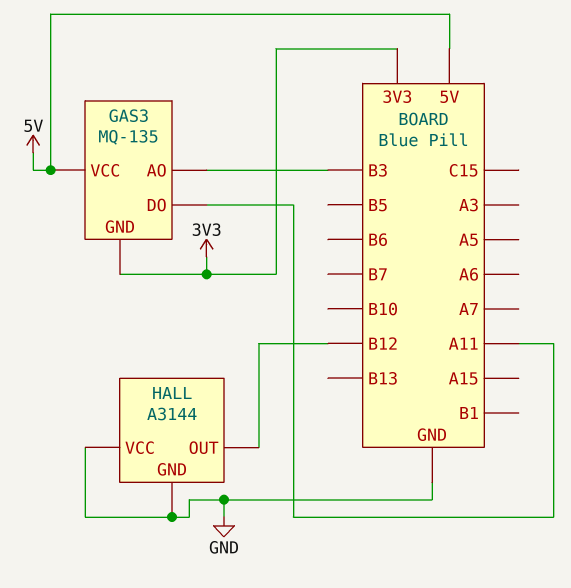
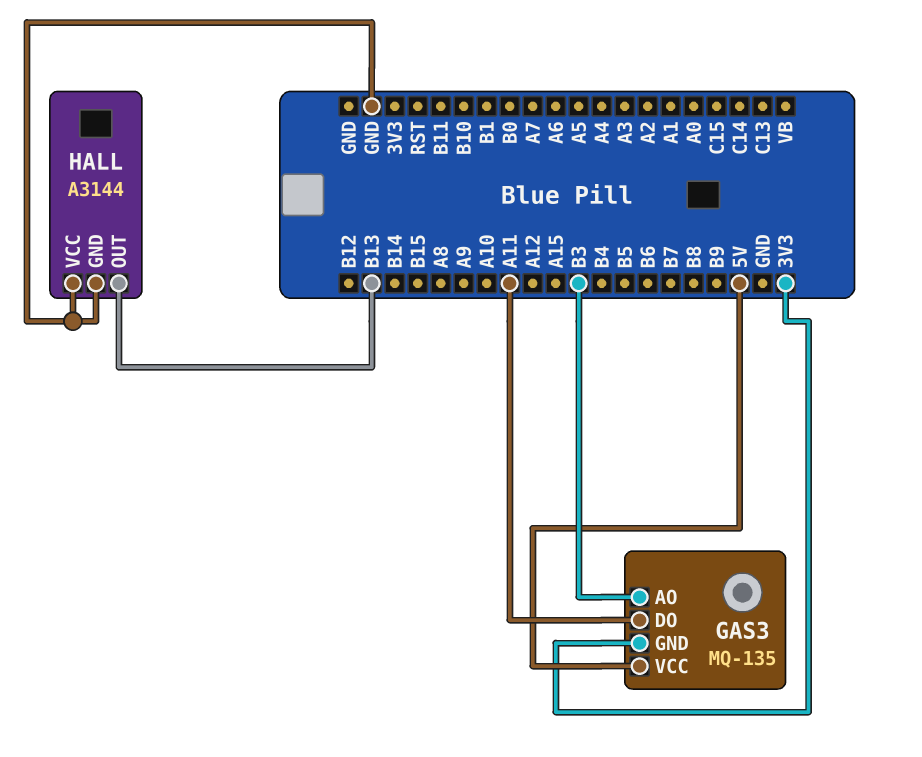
HALL pin OUT: B12 -> B13

